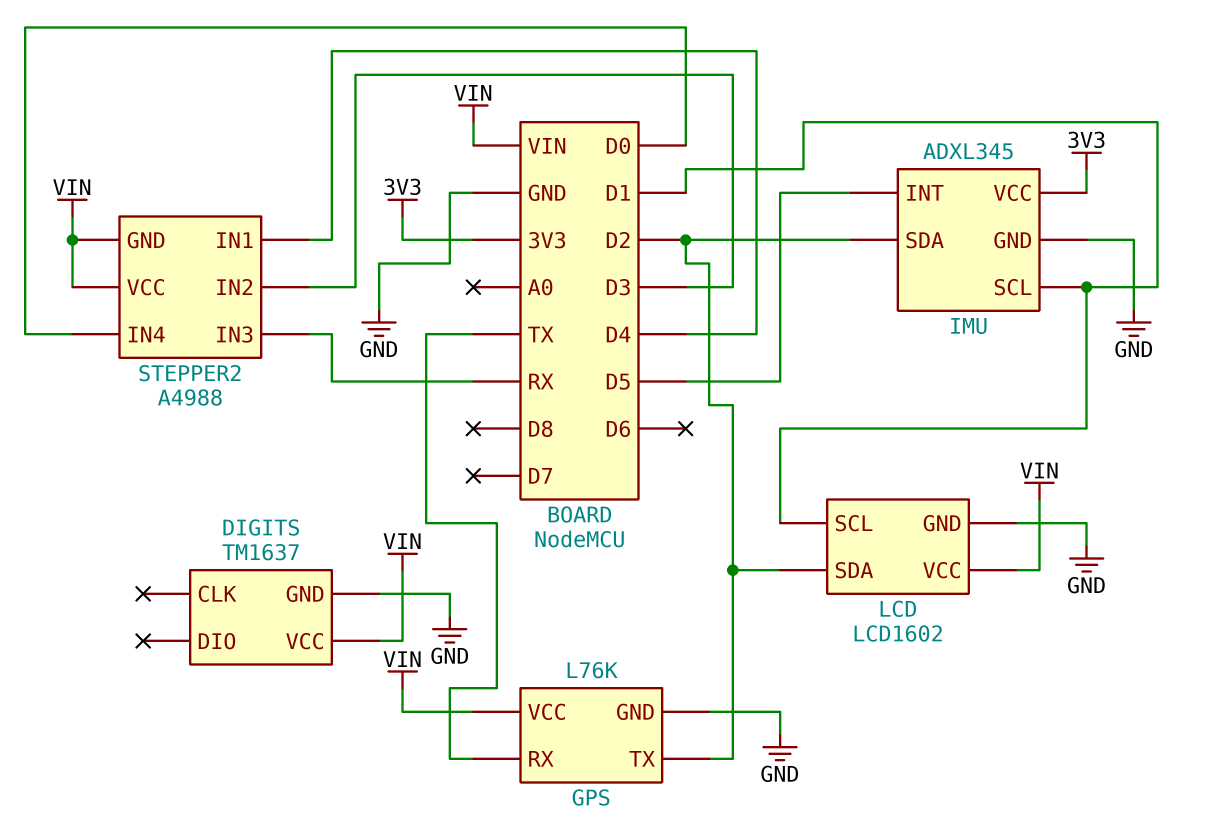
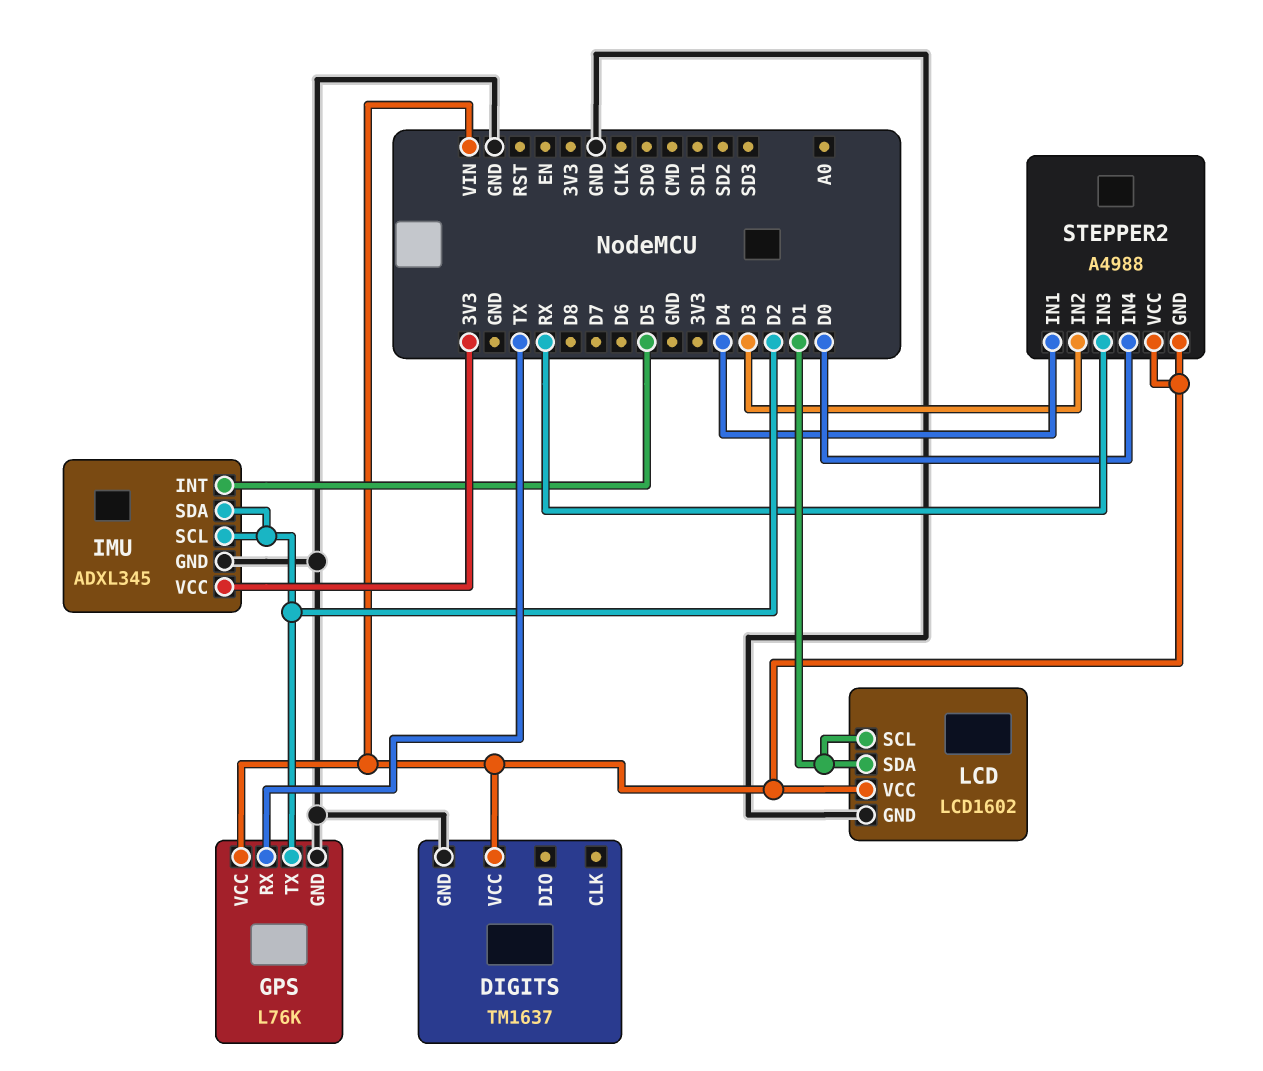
IMU pin SCL: D1 -> D2
LCD pin SDA: D2 -> D1

